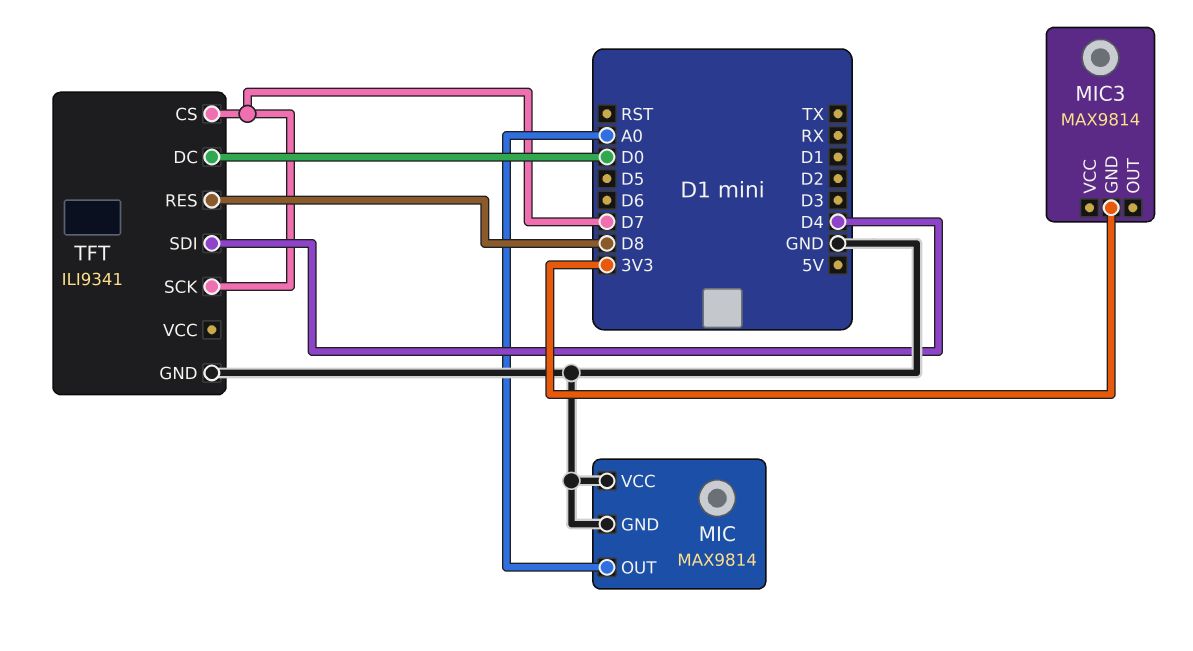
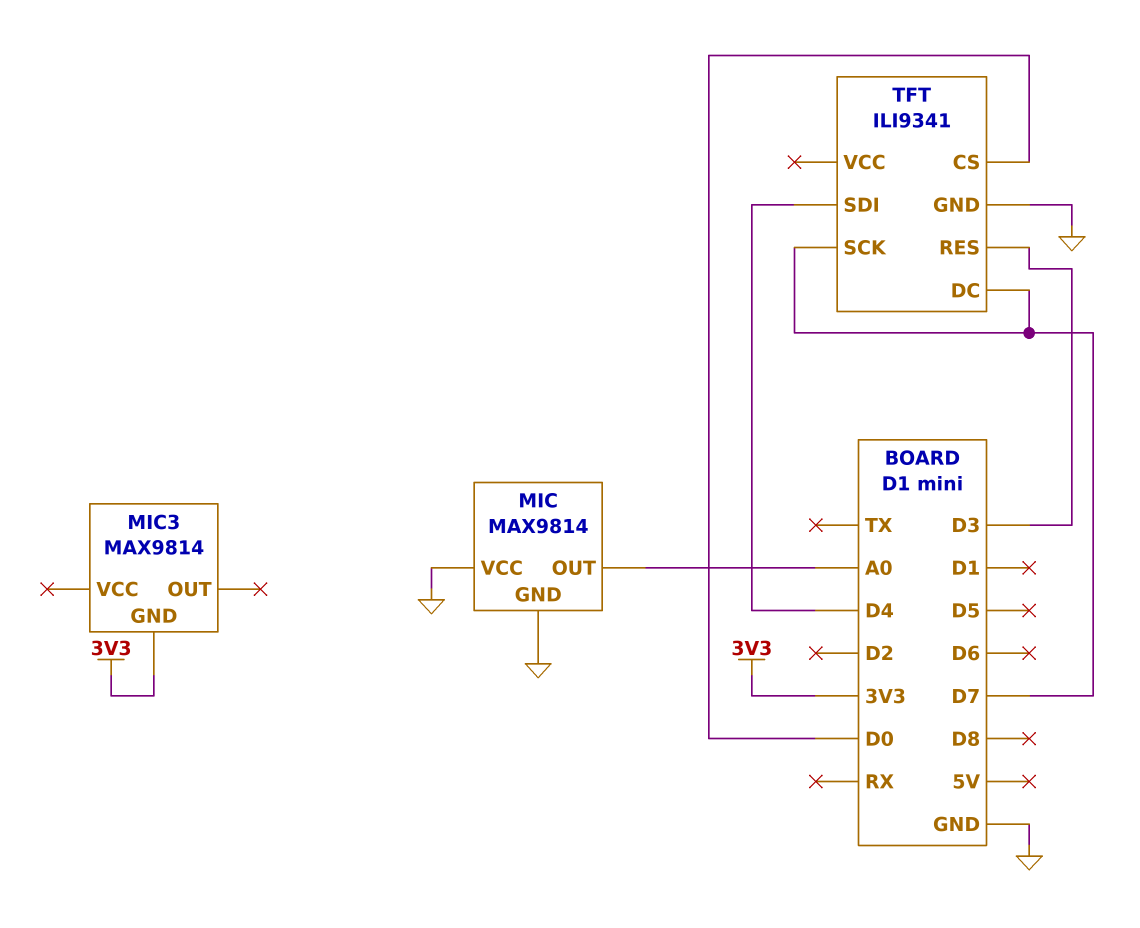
TFT pin CS: D7 -> D0
TFT pin DC: D0 -> D7
TFT pin RES: D8 -> D3

